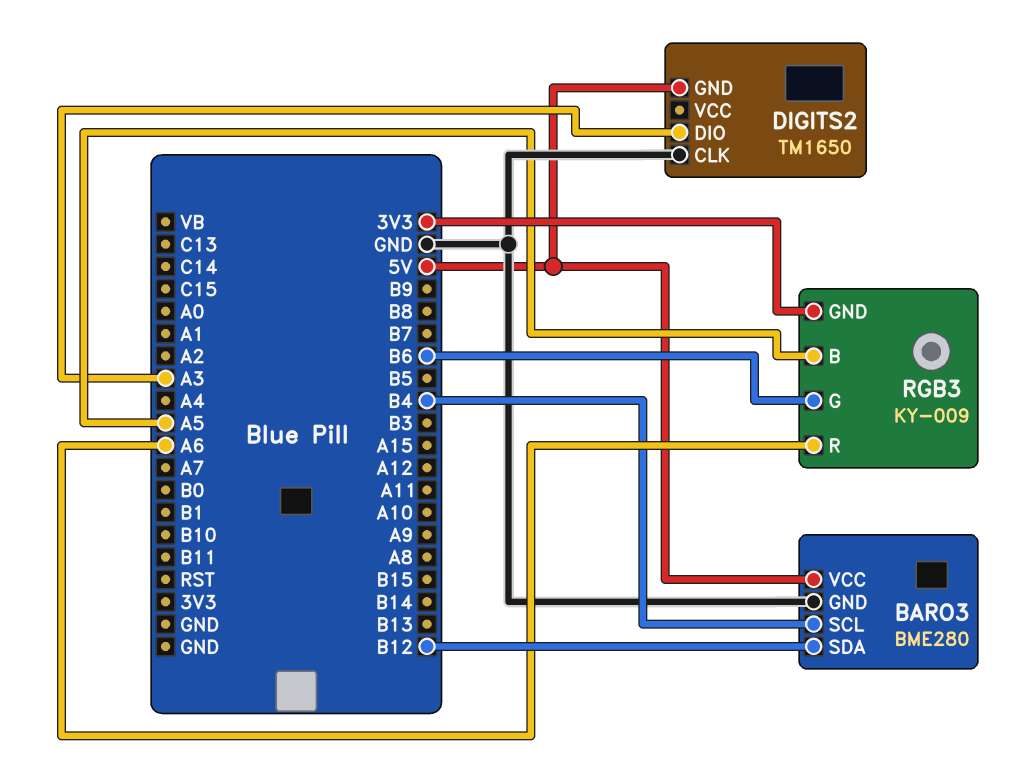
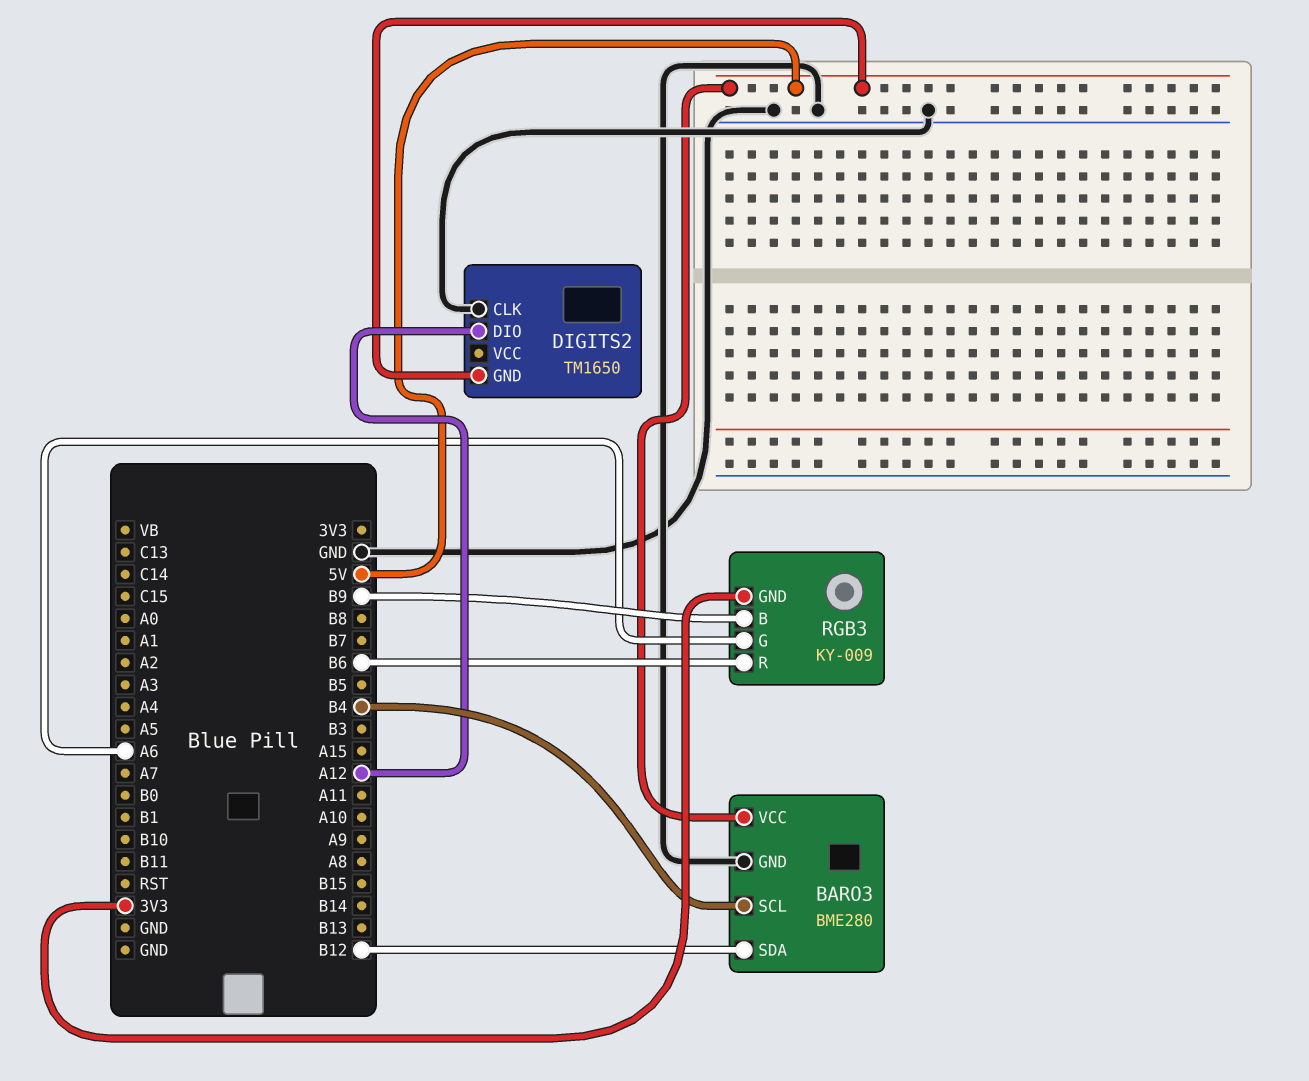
DIGITS2 pin DIO: A3 -> A12
RGB3 pin B: A5 -> B9
RGB3 pin G: B6 -> A6
RGB3 pin R: A6 -> B6

